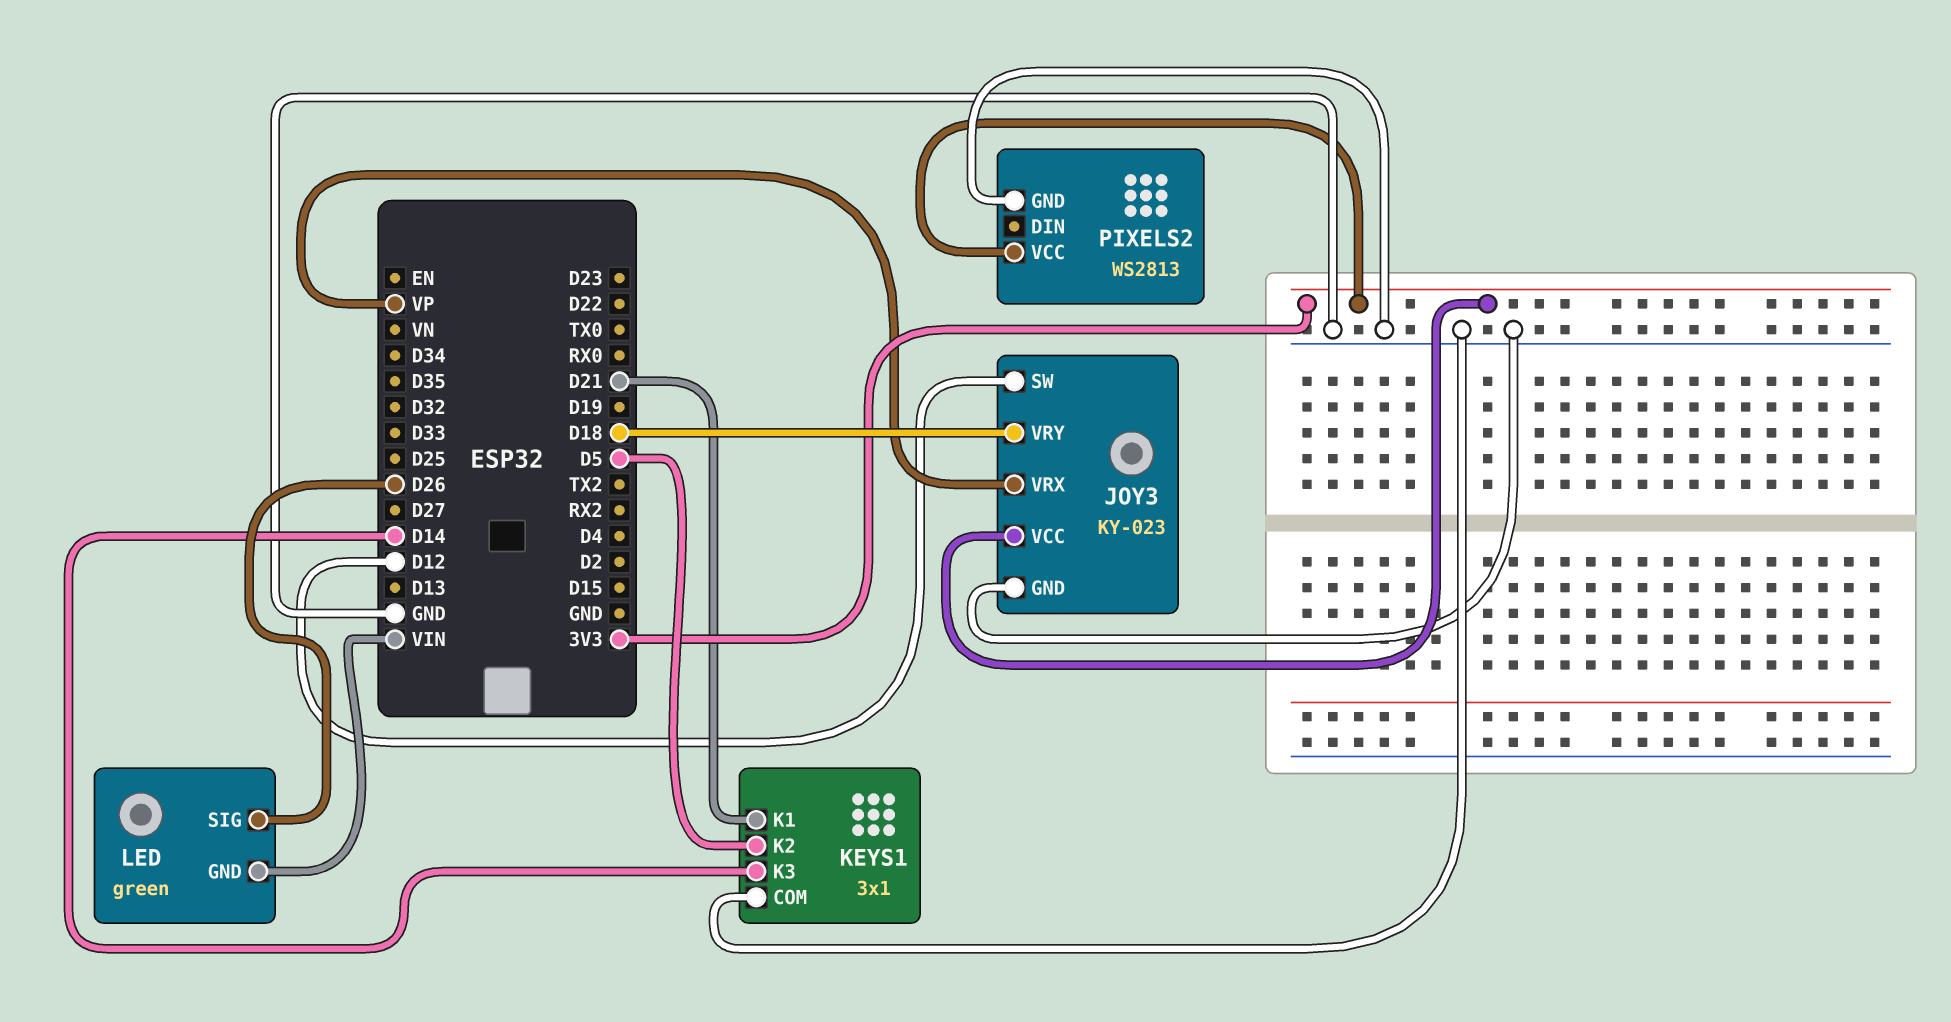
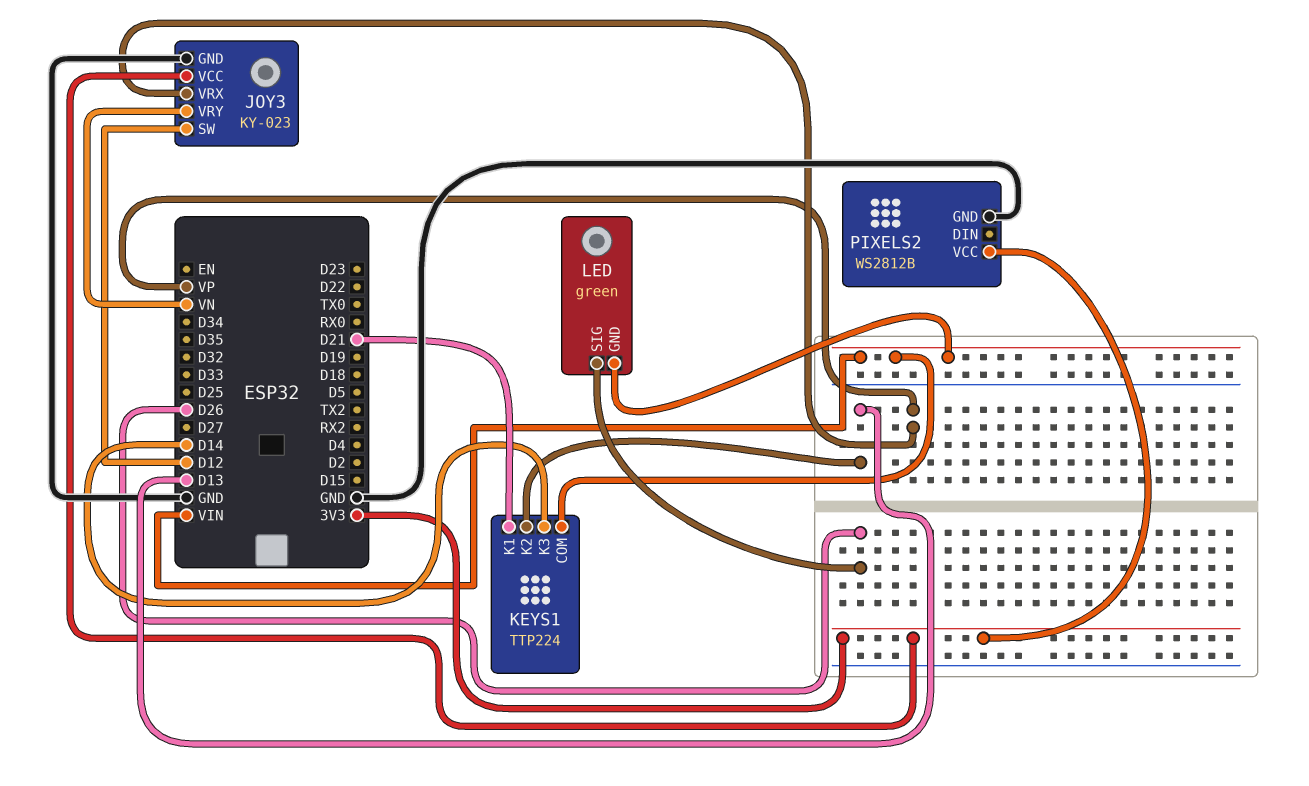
JOY3 pin VRY: D18 -> VN
KEYS1: 3x1 -> TTP224
KEYS1 pin COM: GND -> VIN
KEYS1 pin K2: D5 -> D13
PIXELS2: WS2813 -> WS2812B

